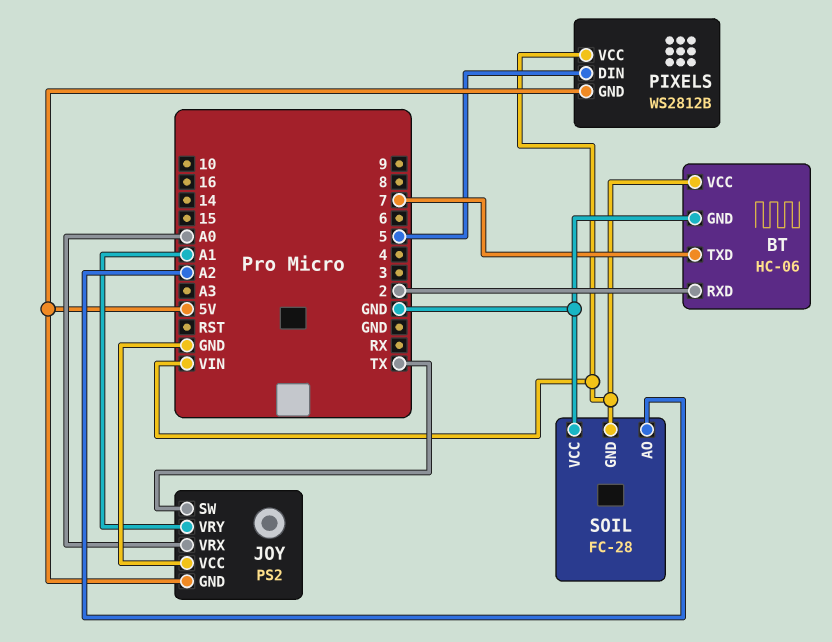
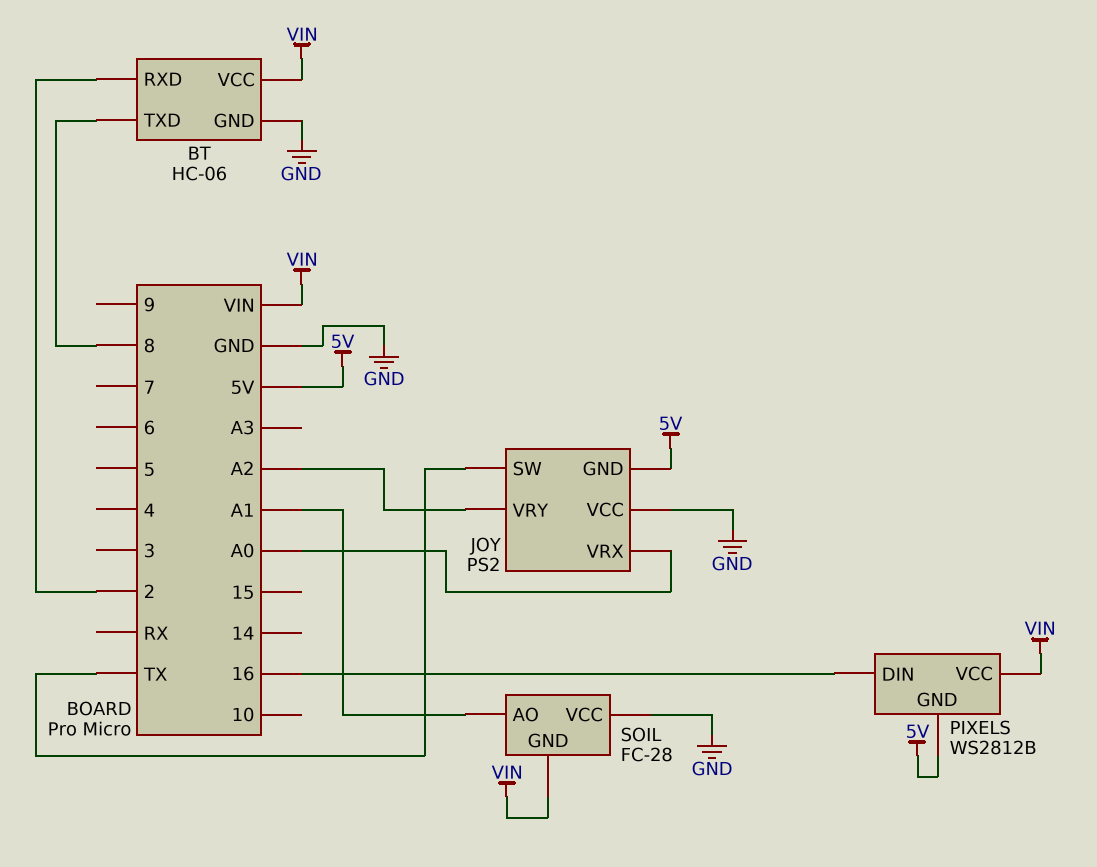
BT pin TXD: 7 -> 8
JOY pin VRY: A1 -> A2
PIXELS pin DIN: 5 -> 16
SOIL pin AO: A2 -> A1

